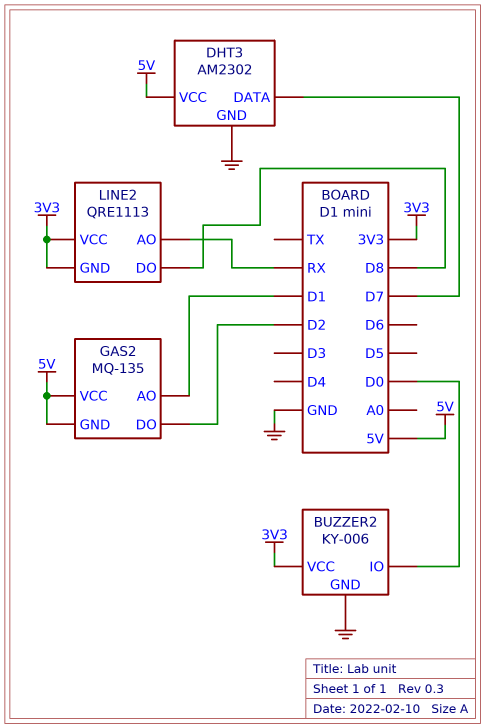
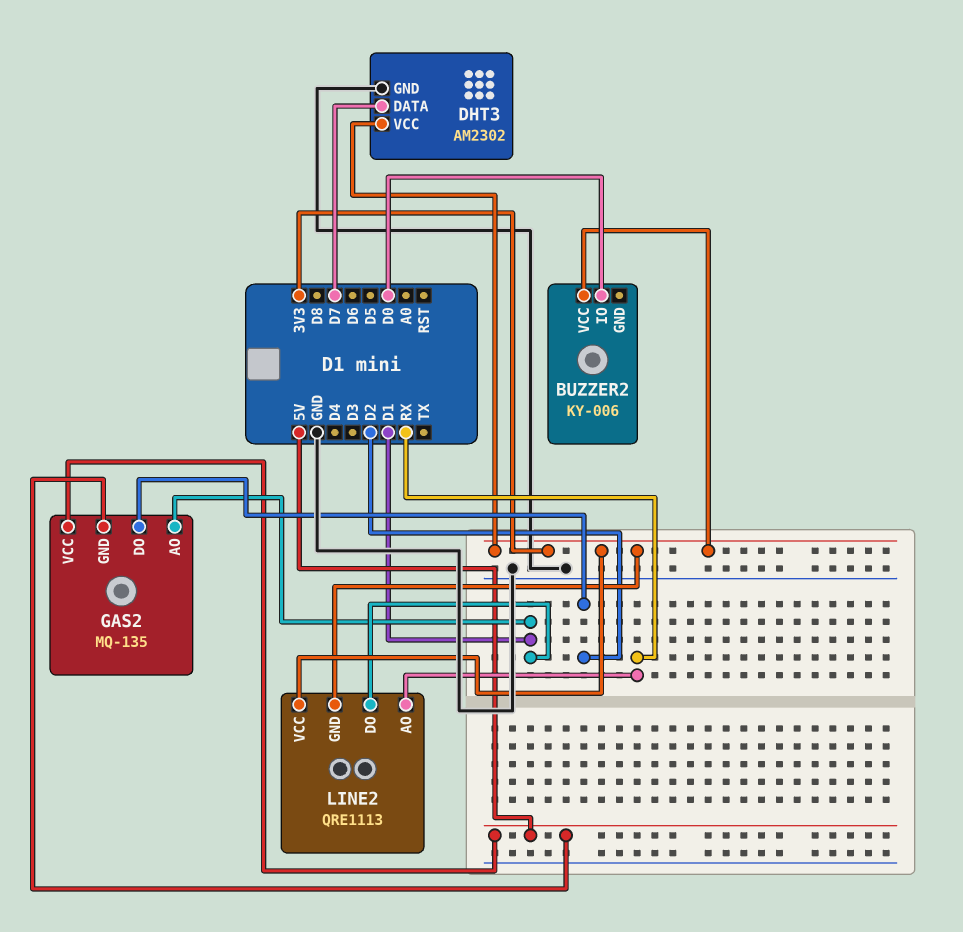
BUZZER2 pin GND: GND -> none
DHT3 pin VCC: 5V -> 3V3
LINE2 pin DO: D8 -> D1

